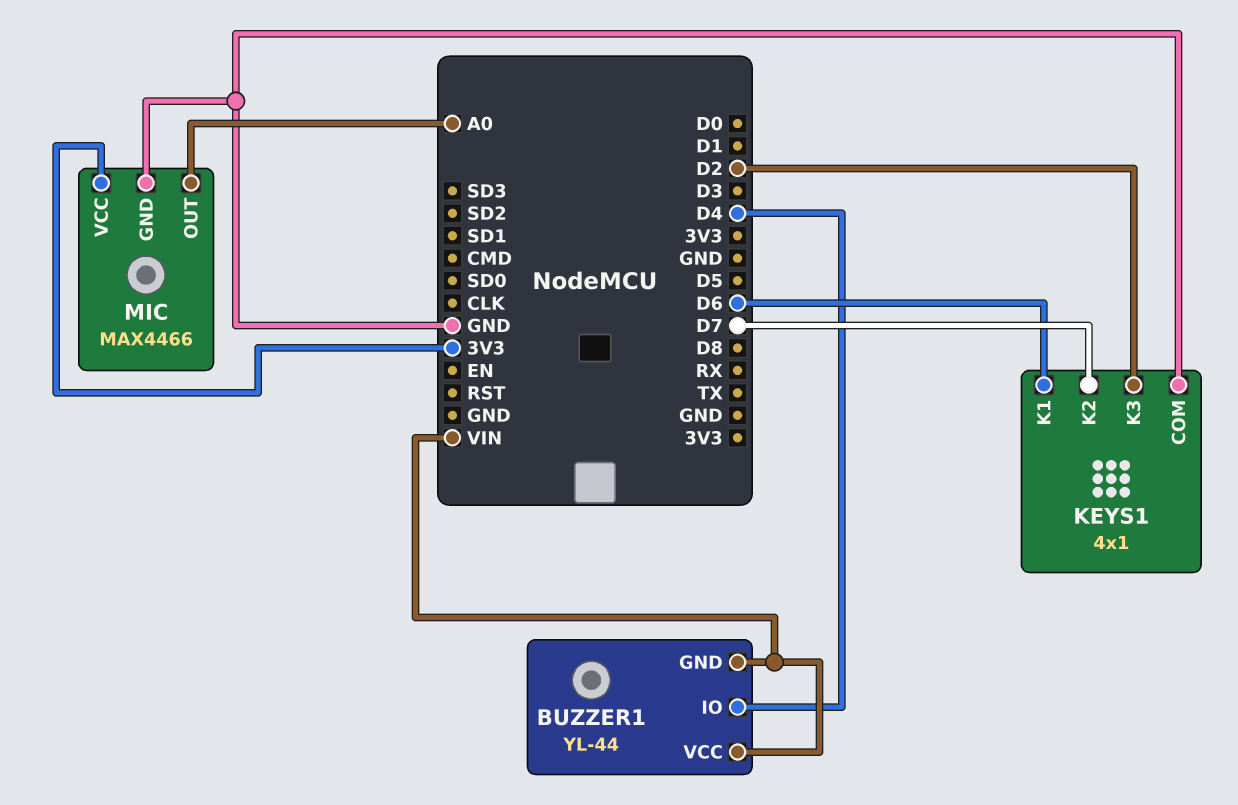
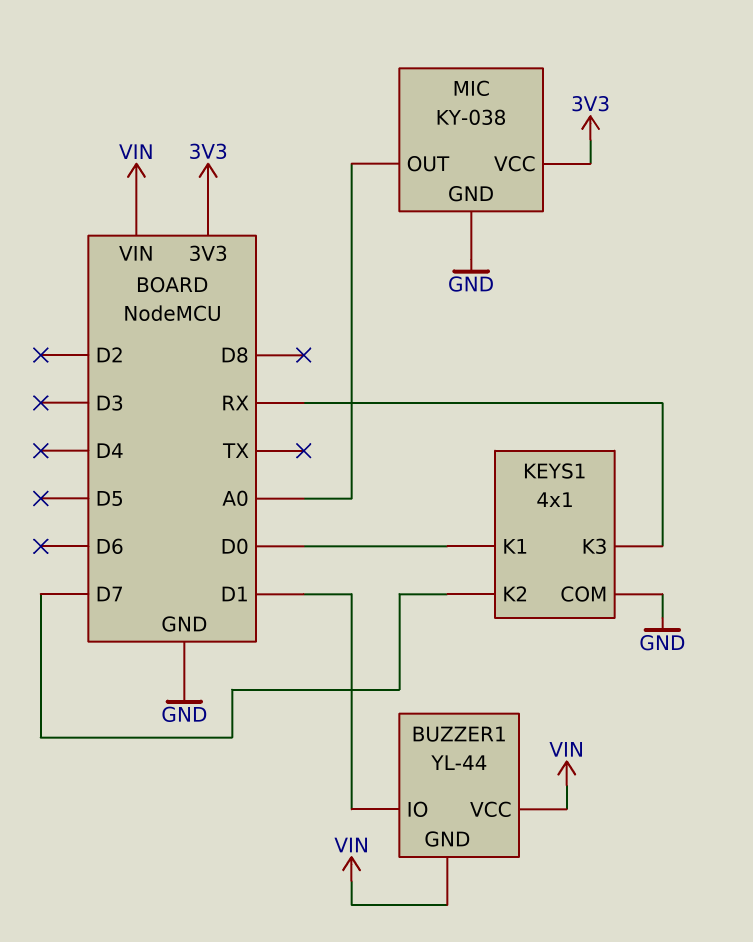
BUZZER1 pin IO: D4 -> D1
KEYS1 pin K1: D6 -> D0
KEYS1 pin K3: D2 -> RX
MIC: MAX4466 -> KY-038

